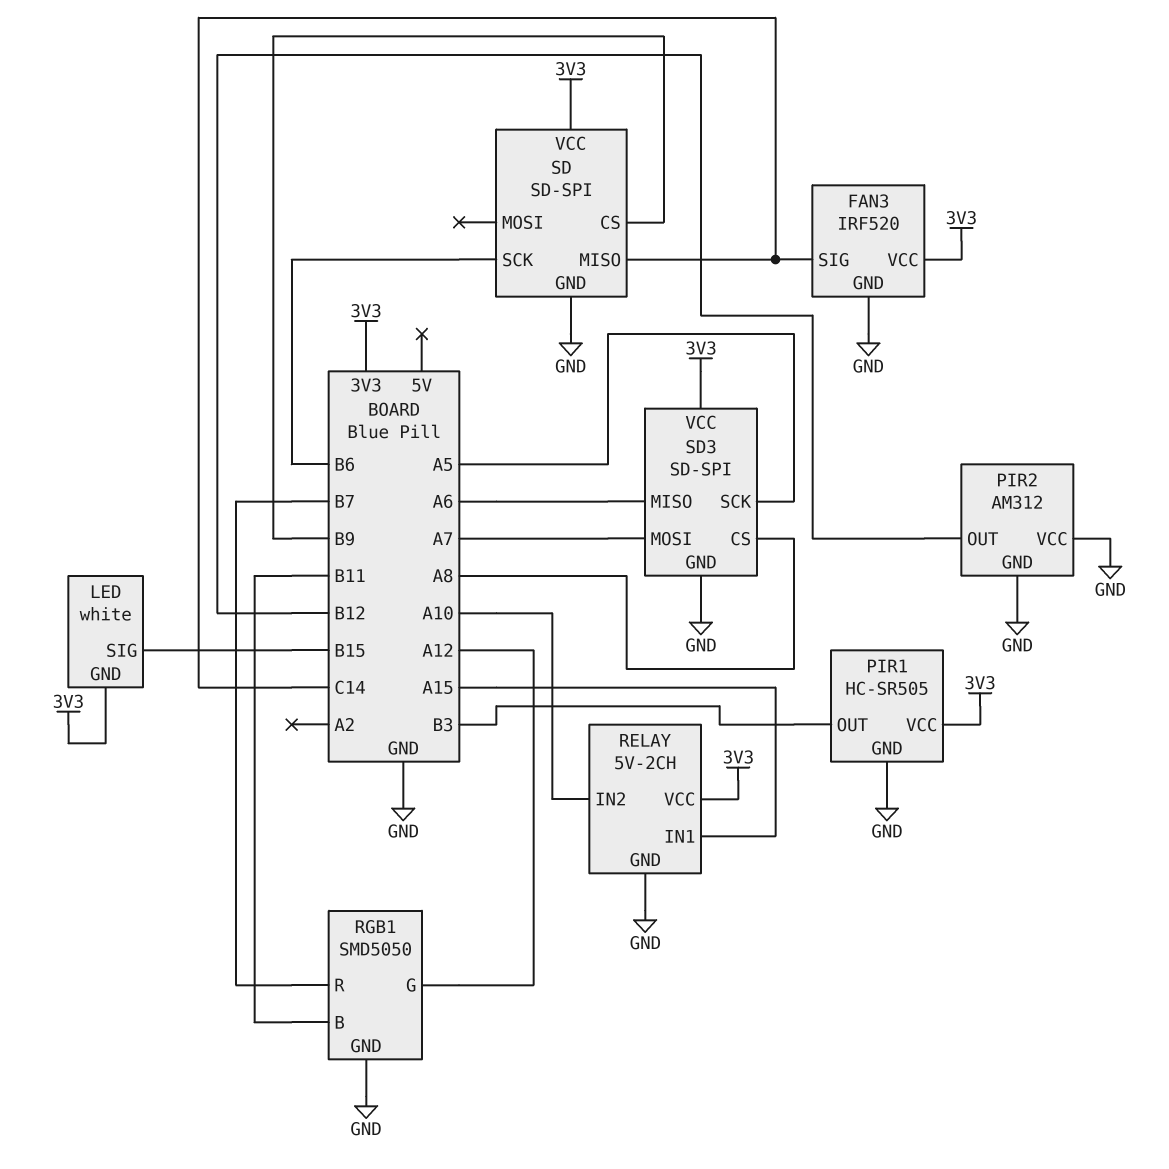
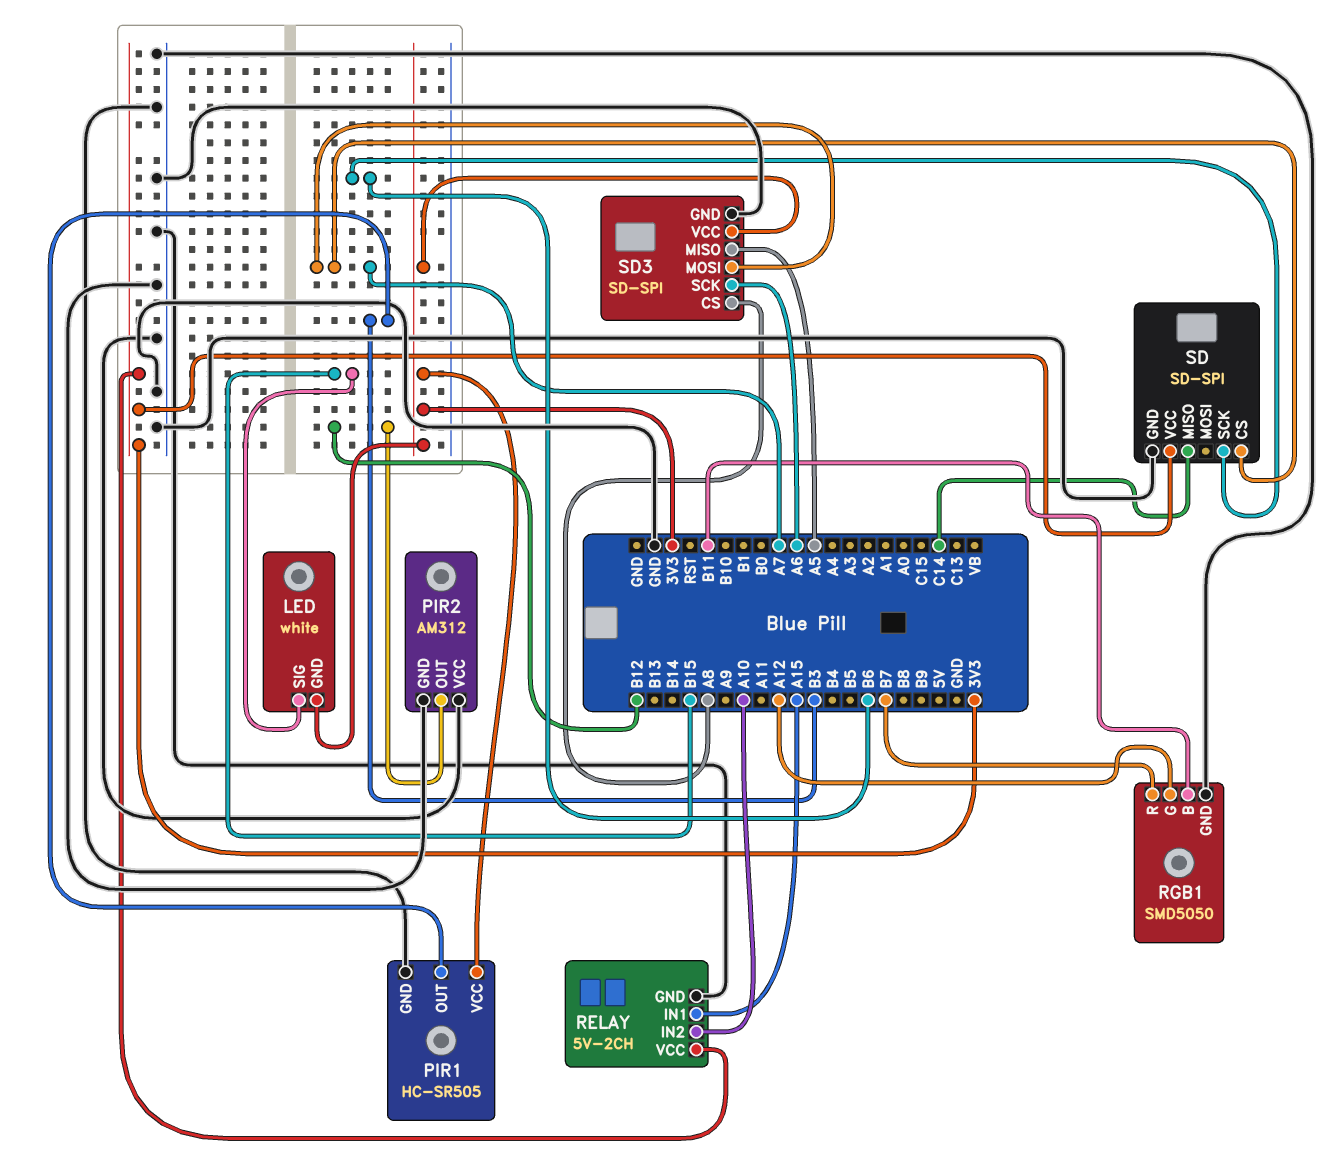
FAN3: IRF520 -> none
FAN3 pin GND: GND -> none
FAN3 pin SIG: C14 -> none
FAN3 pin VCC: 3V3 -> none
SD pin CS: B9 -> A7
SD3 pin MISO: A6 -> A5
SD3 pin SCK: A5 -> A6

